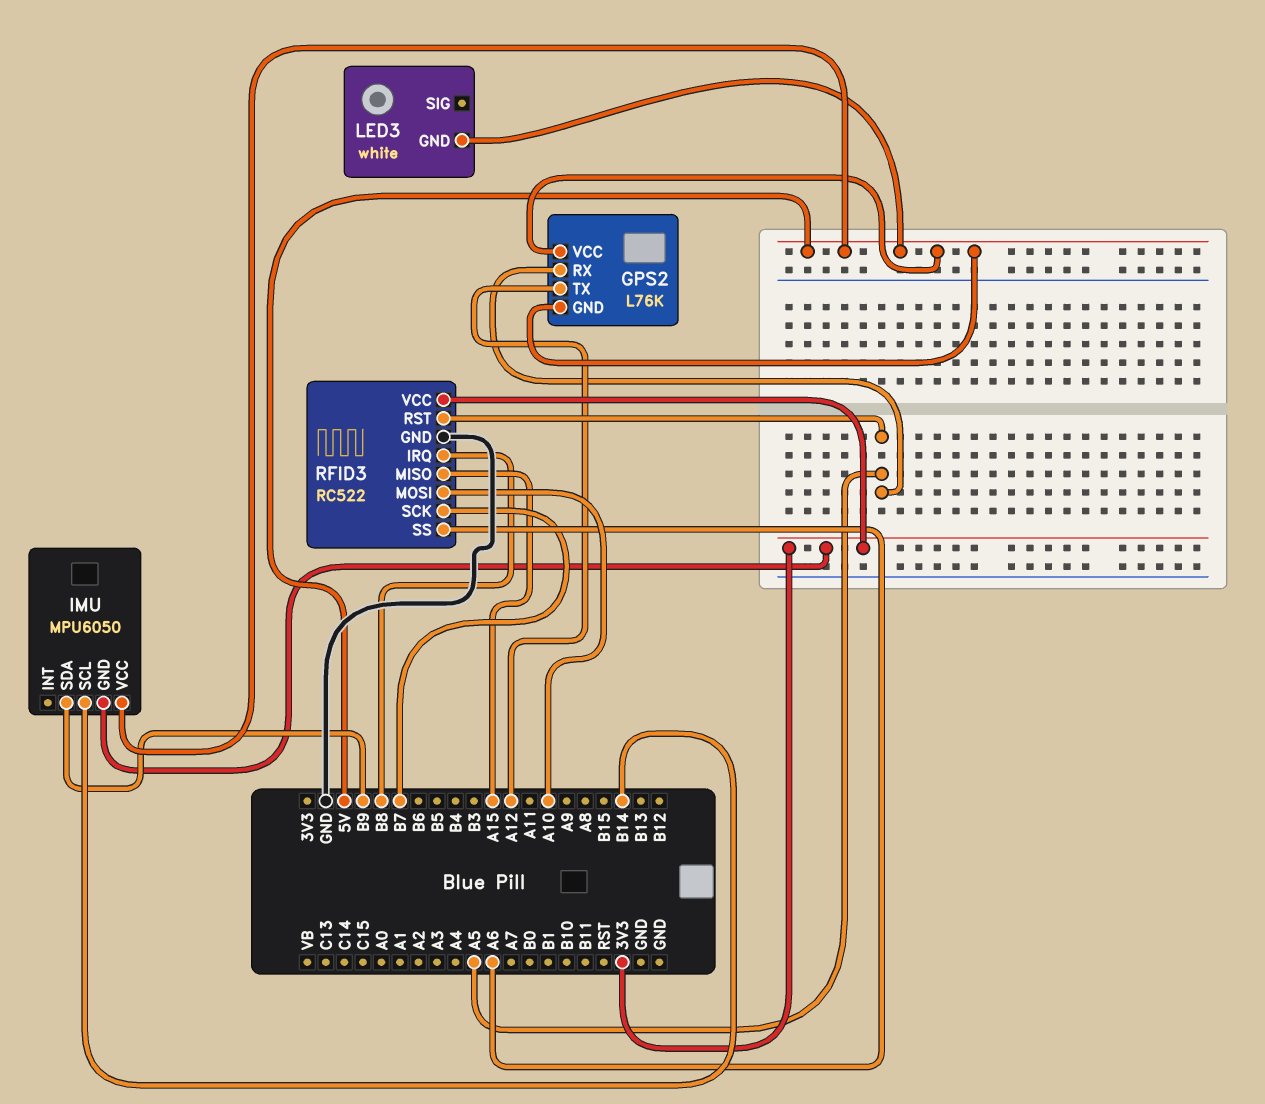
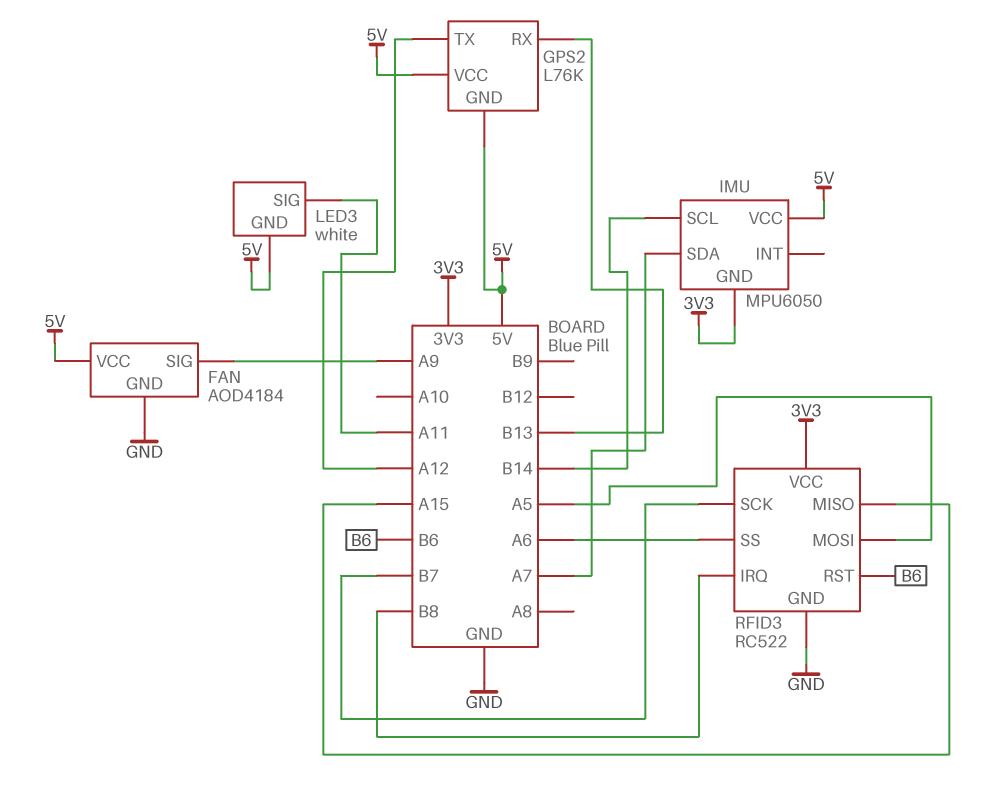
FAN: none -> AOD4184
FAN pin GND: none -> GND
FAN pin SIG: none -> A9
FAN pin VCC: none -> 5V
GPS2 pin RX: A5 -> B13
IMU pin SDA: B9 -> A7
LED3 pin SIG: none -> A11
RFID3 pin MOSI: A10 -> A5
RFID3 pin RST: A5 -> B6

